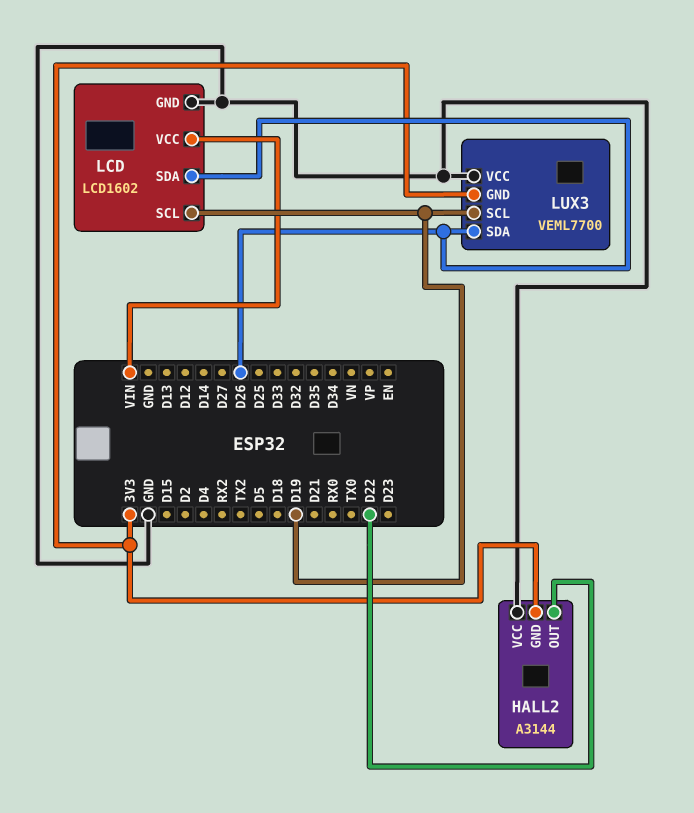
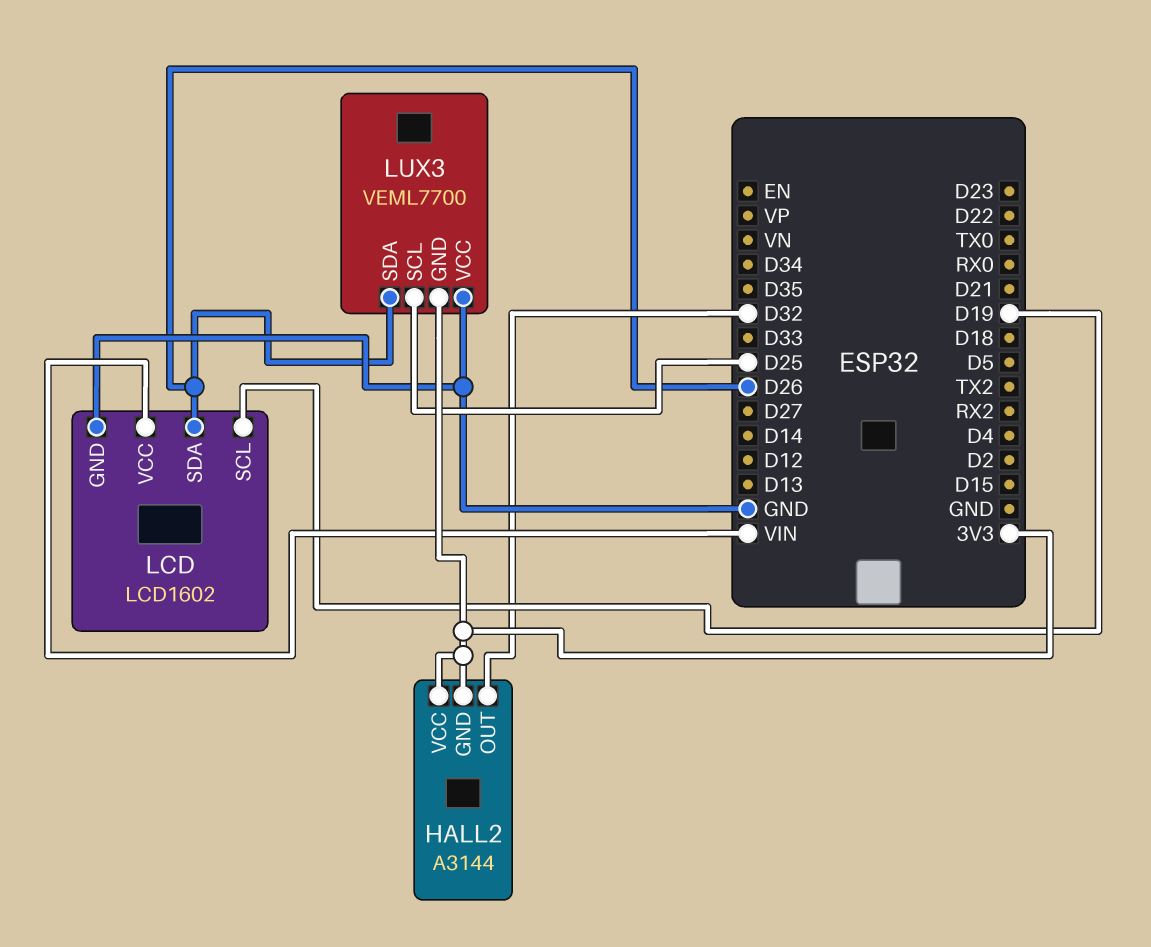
HALL2 pin OUT: D22 -> D32
HALL2 pin VCC: GND -> 3V3
LUX3 pin SCL: D19 -> D25

